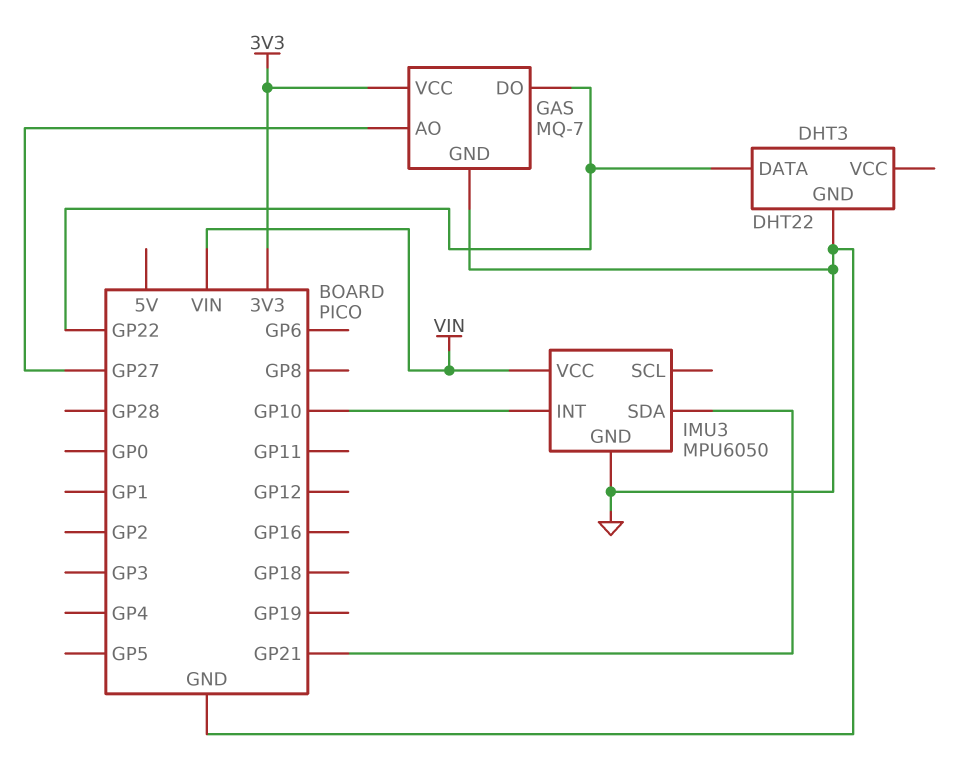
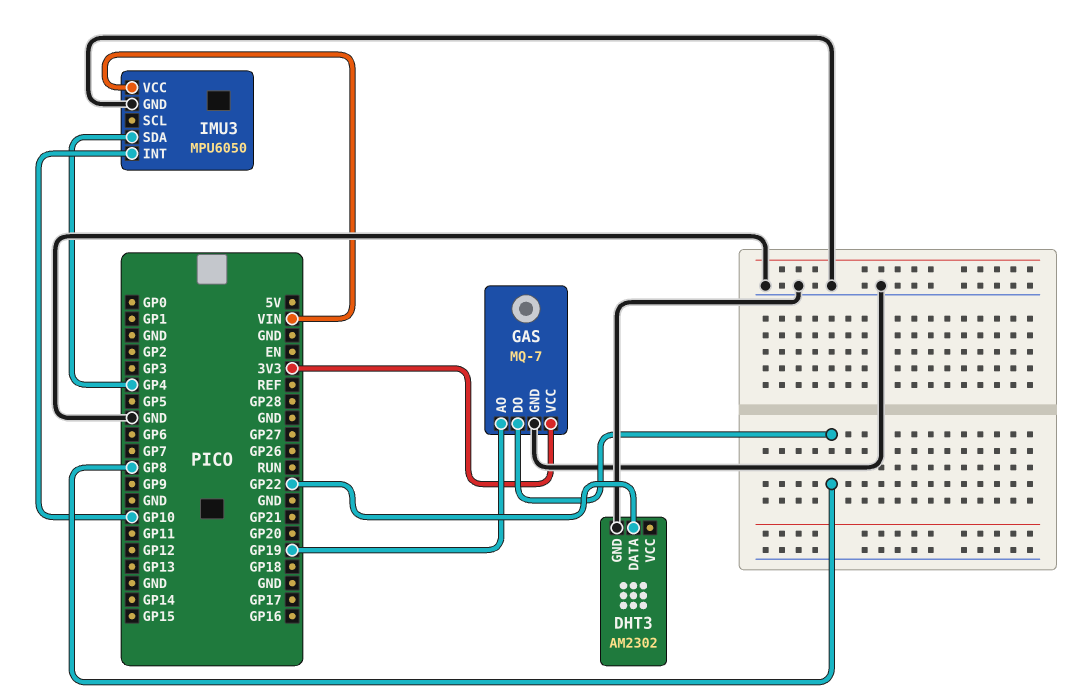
DHT3: DHT22 -> AM2302
GAS pin AO: GP27 -> GP19
GAS pin DO: GP22 -> GP8
IMU3 pin SDA: GP21 -> GP4

